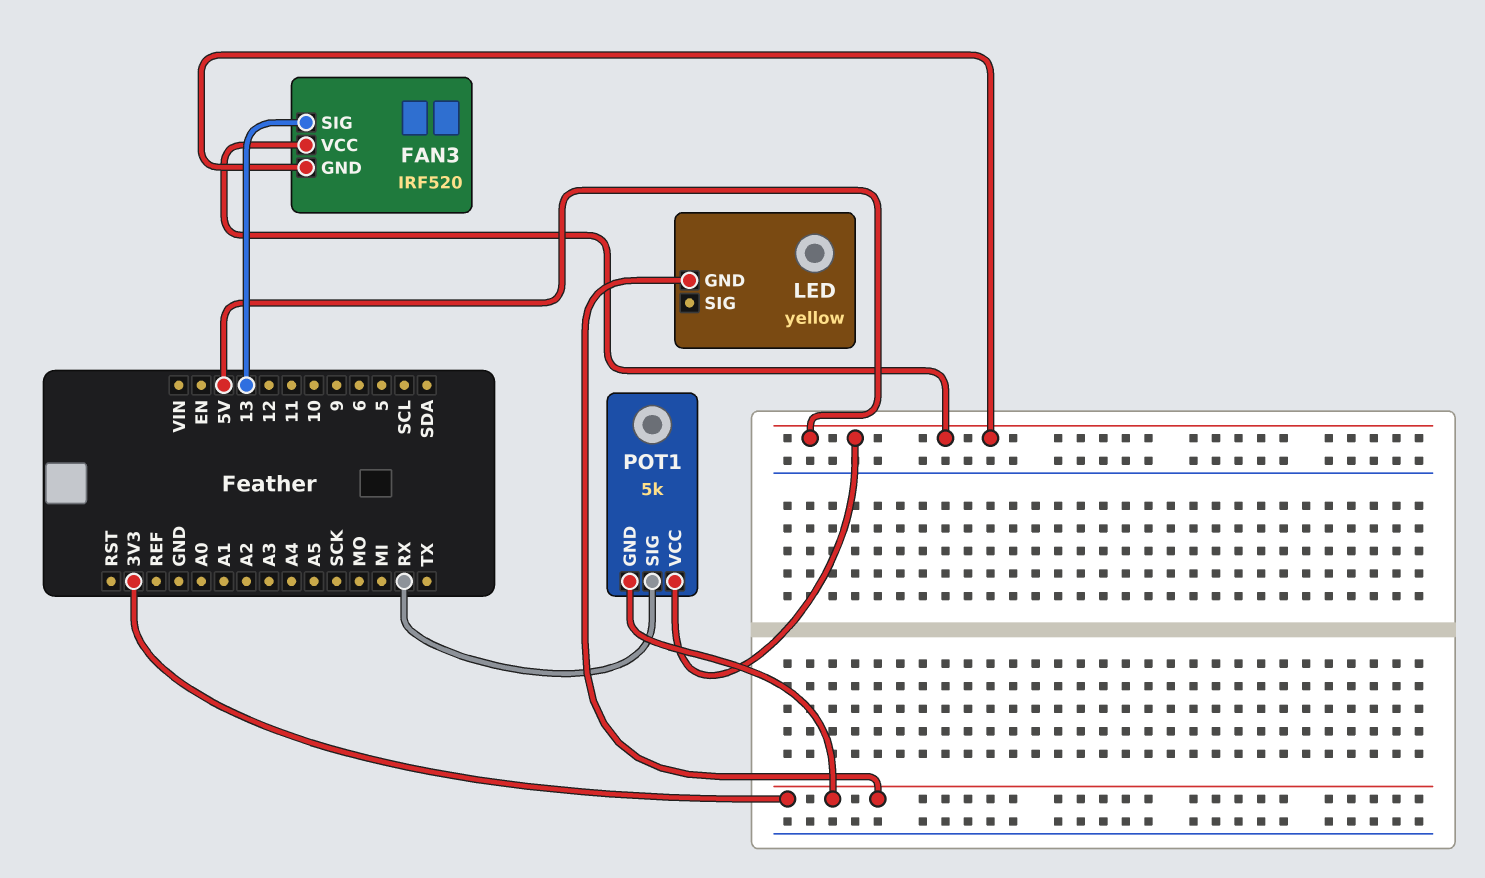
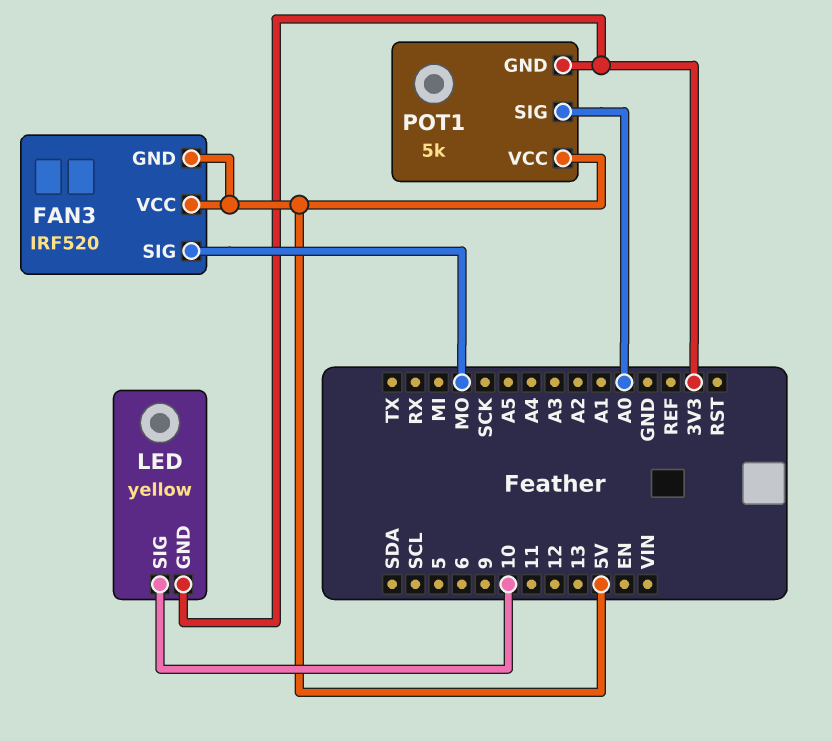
FAN3 pin SIG: 13 -> MO
LED pin SIG: none -> 10
POT1 pin SIG: RX -> A0

